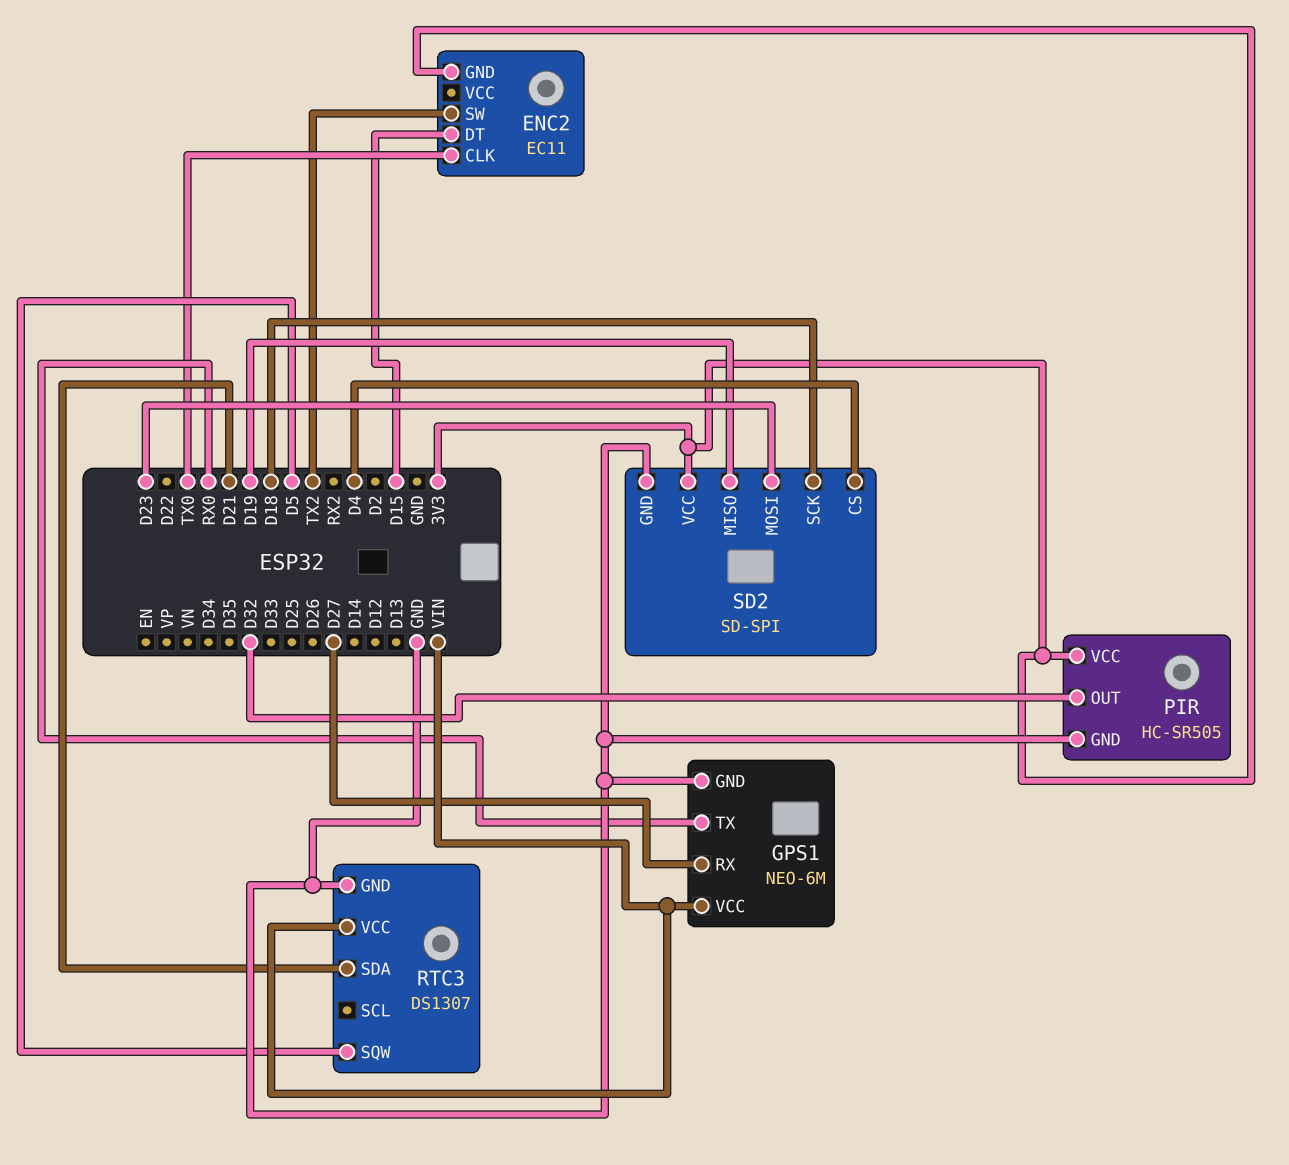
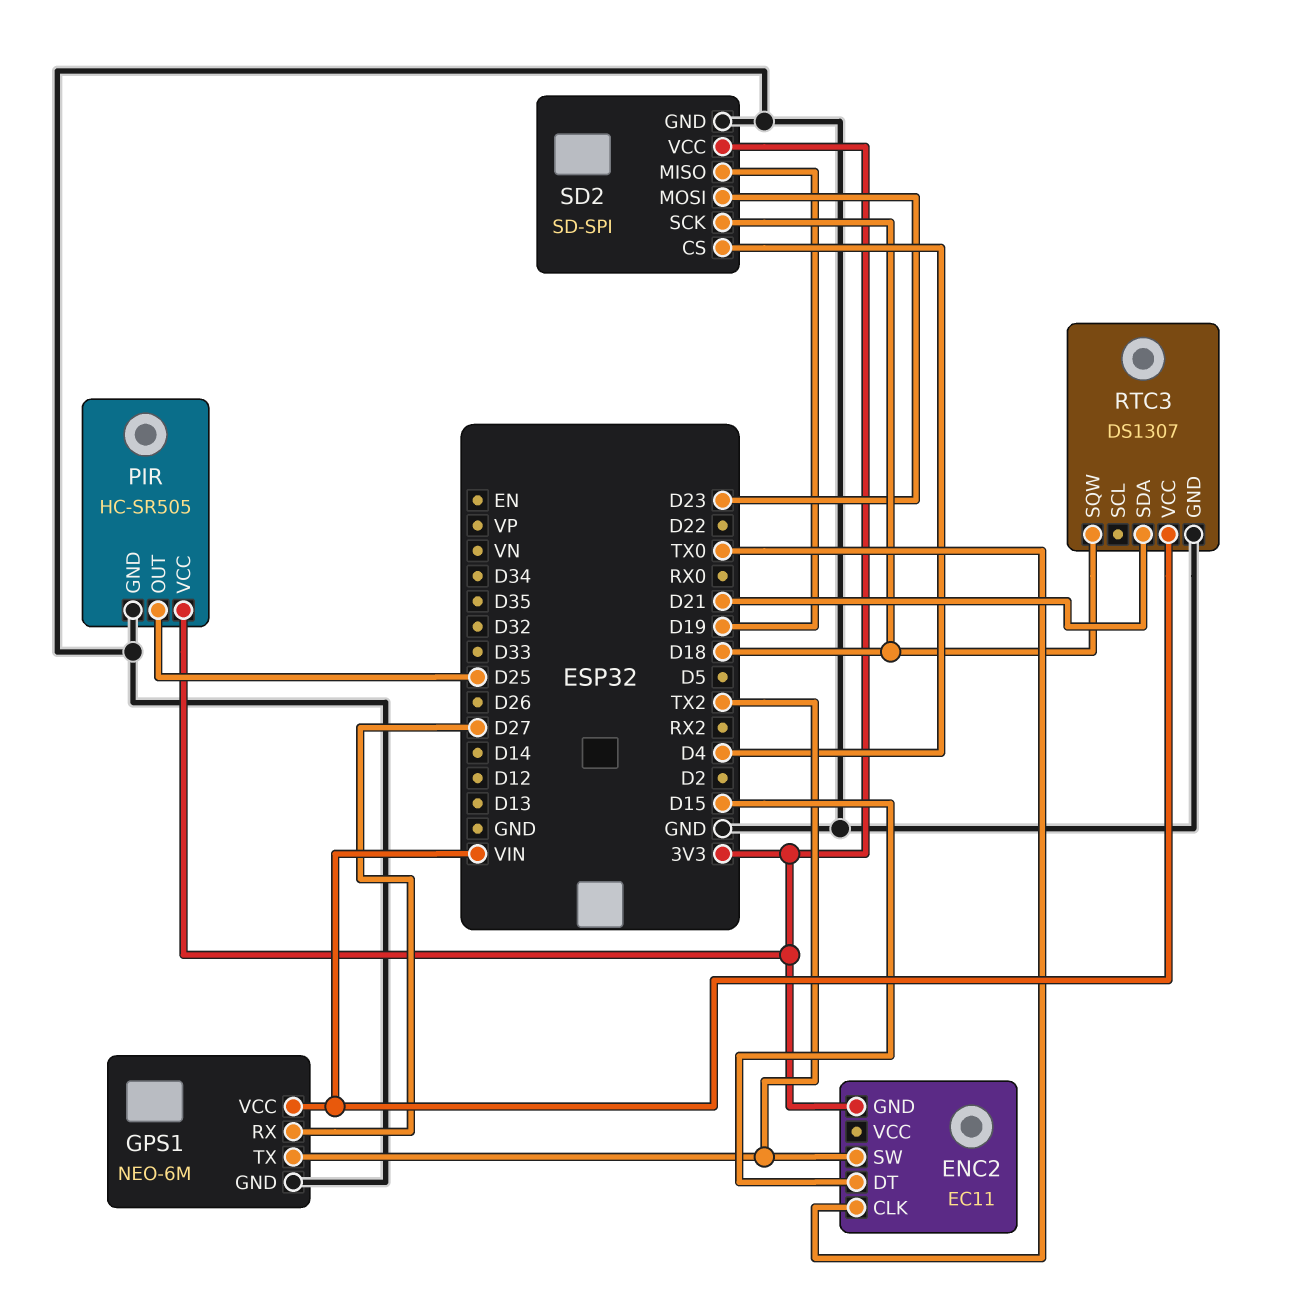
GPS1 pin TX: RX0 -> TX2
PIR pin OUT: D32 -> D25
RTC3 pin SQW: D5 -> D18

